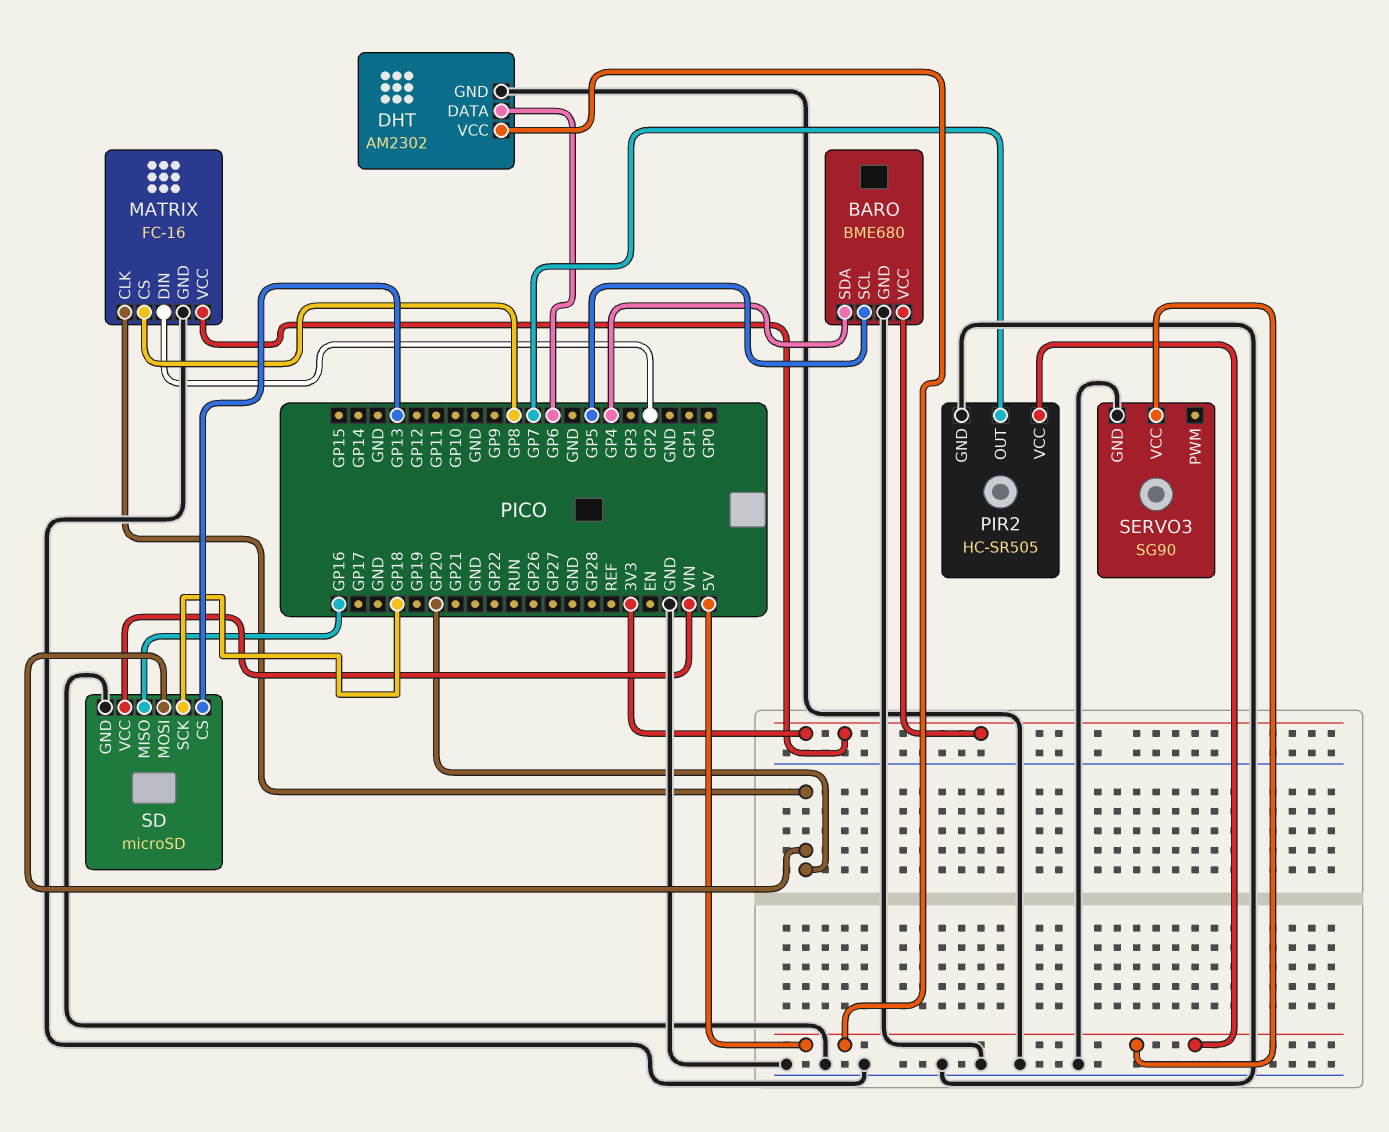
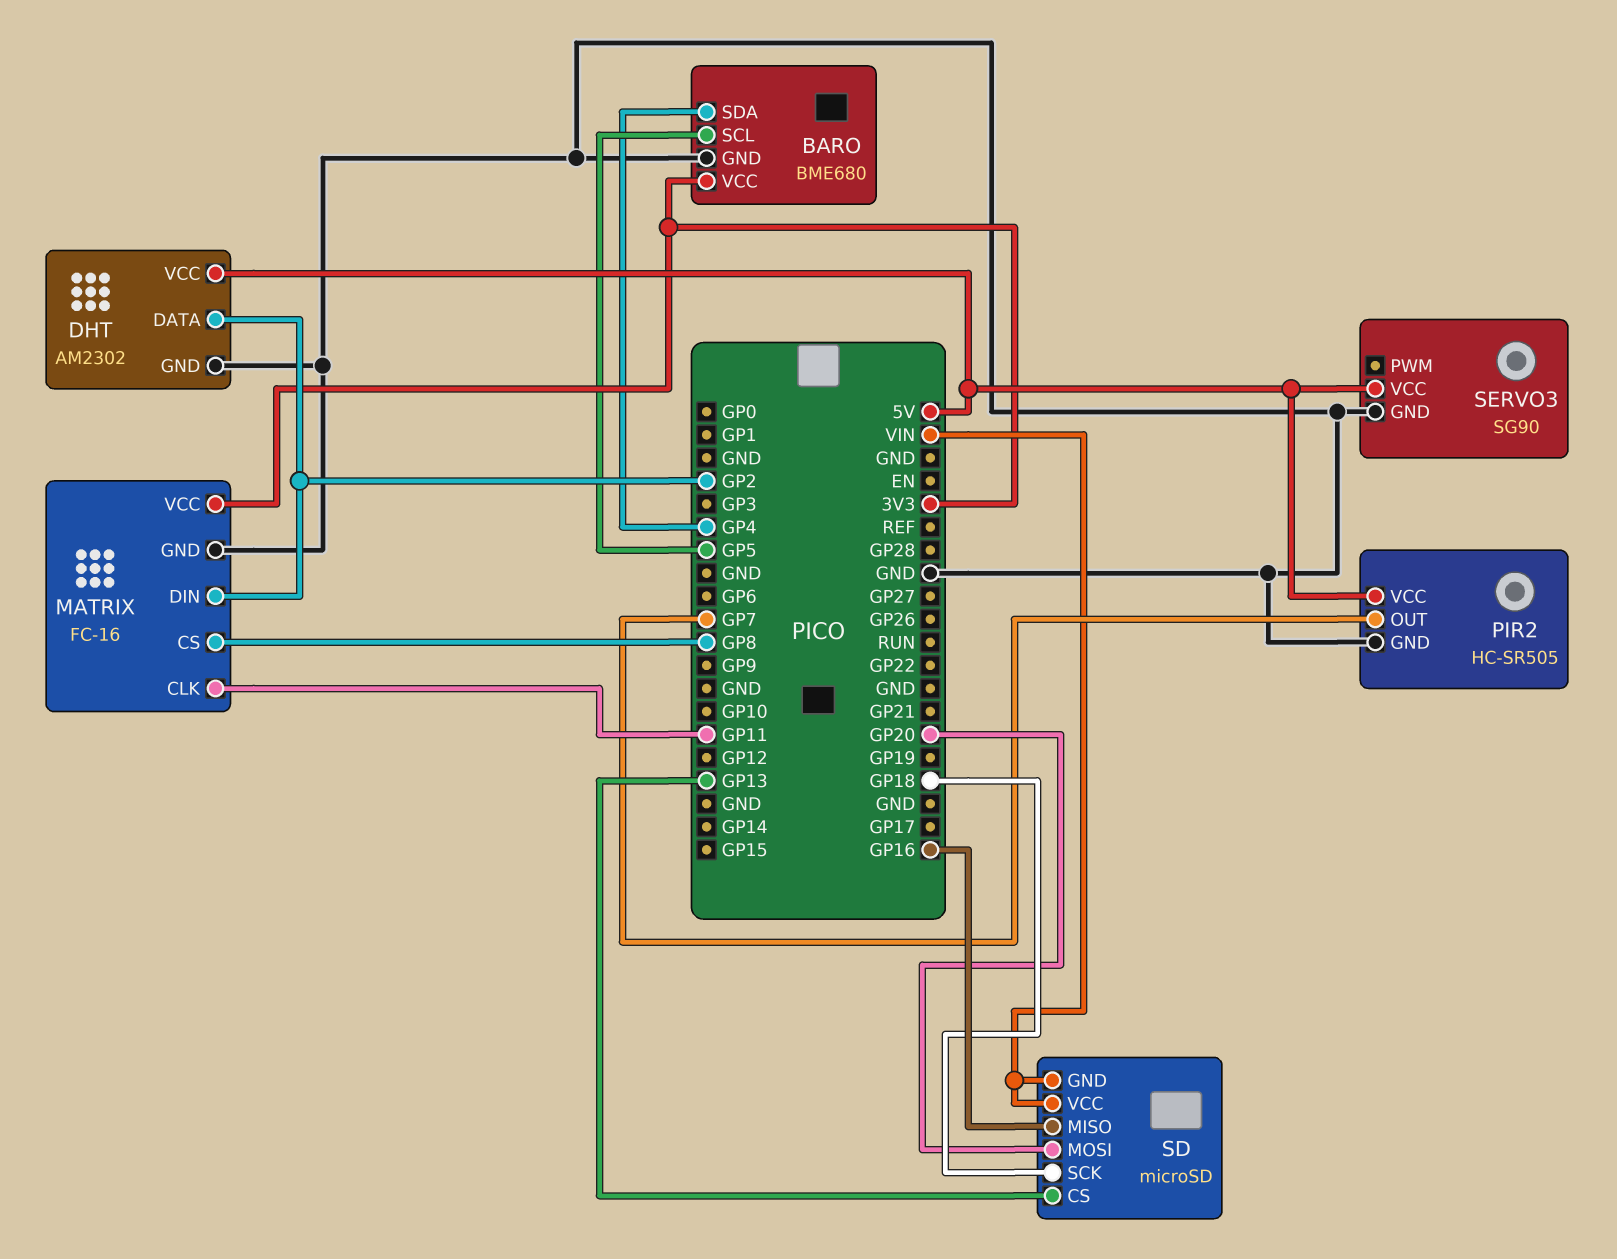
DHT pin DATA: GP6 -> GP2
MATRIX pin CLK: GP20 -> GP11
SD pin GND: GND -> VIN

